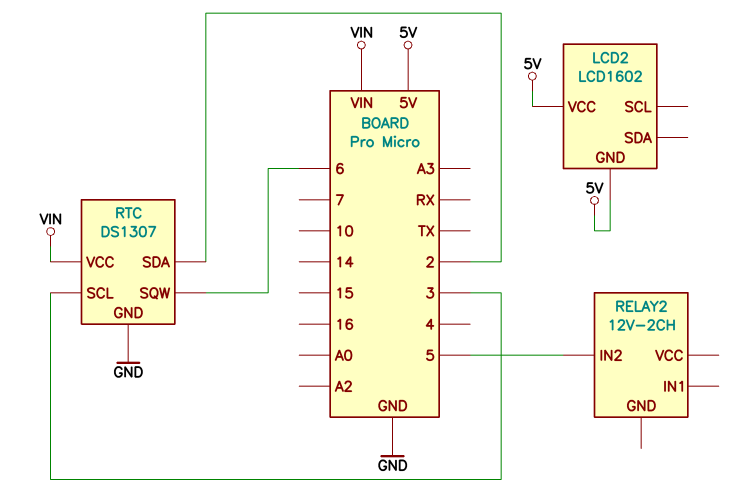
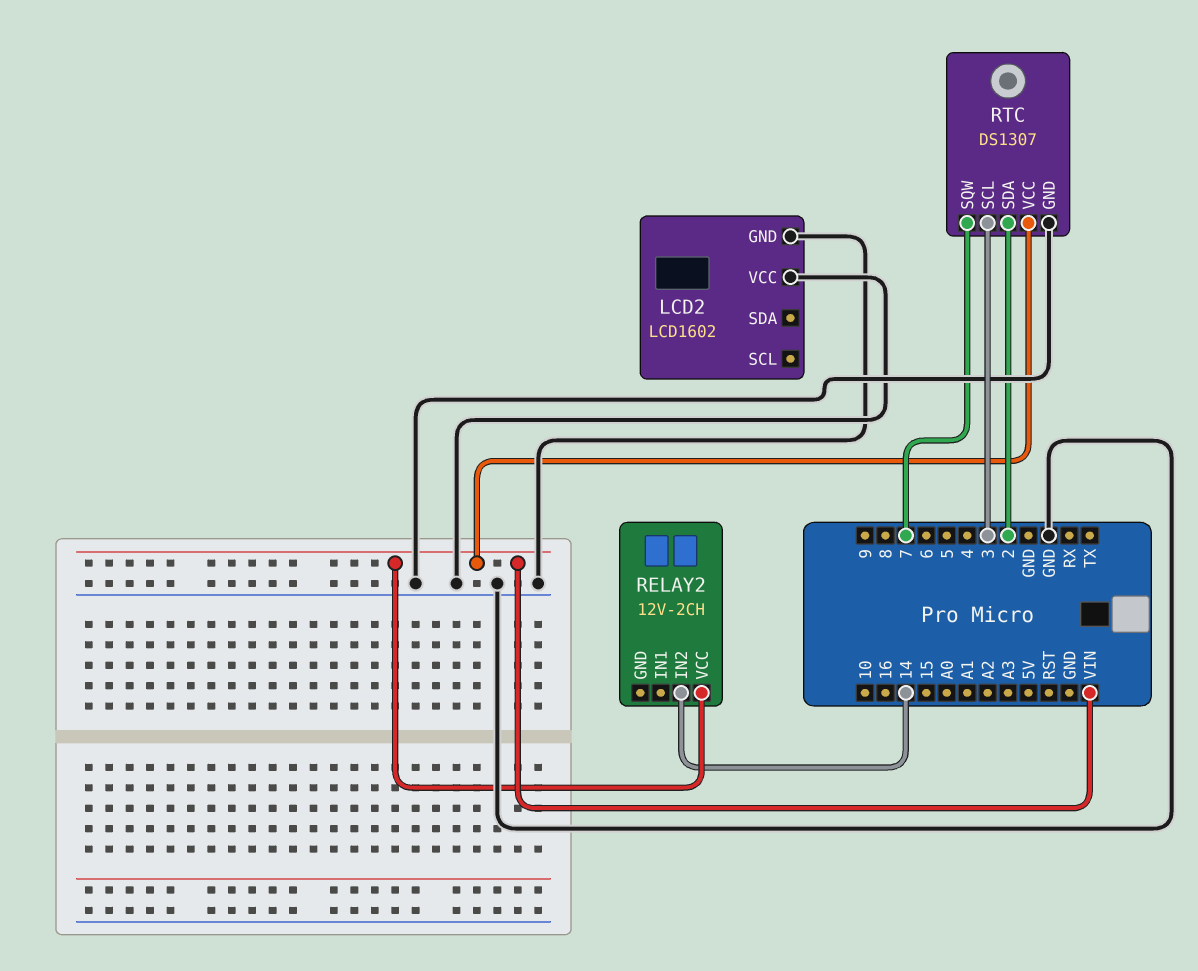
LCD2 pin GND: 5V -> GND
LCD2 pin VCC: 5V -> GND
RELAY2 pin IN2: 5 -> 14
RELAY2 pin VCC: none -> VIN
RTC pin SQW: 6 -> 7

